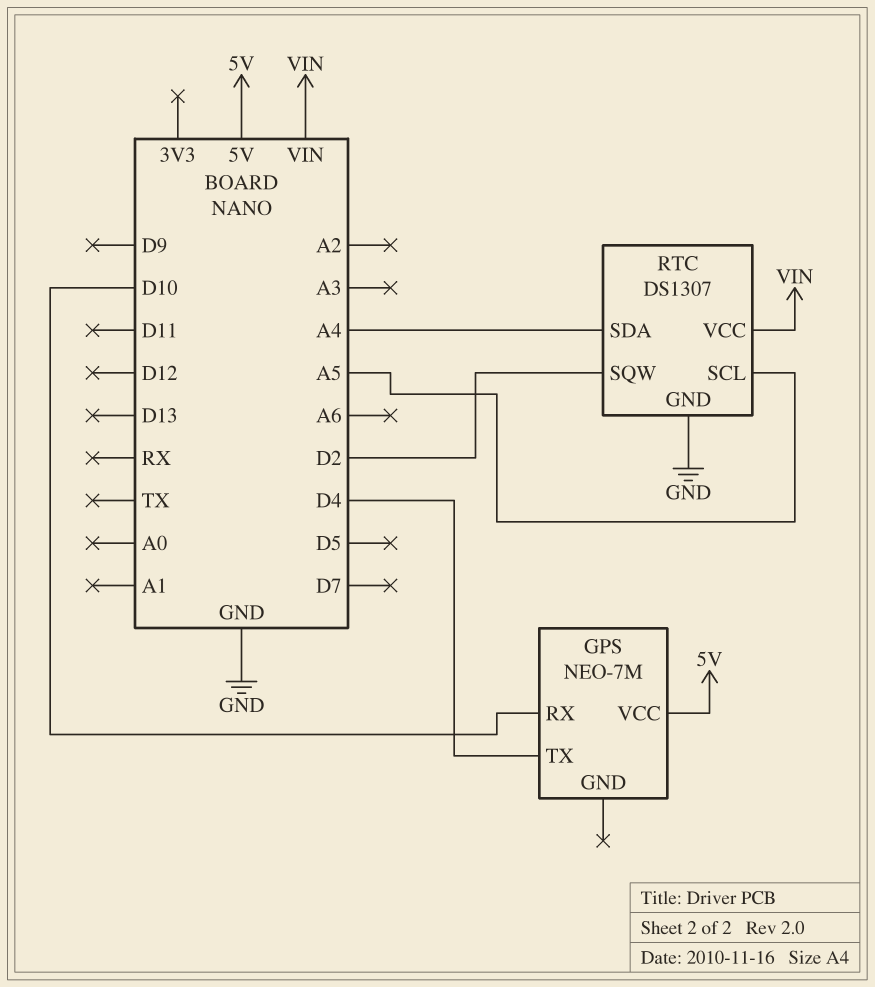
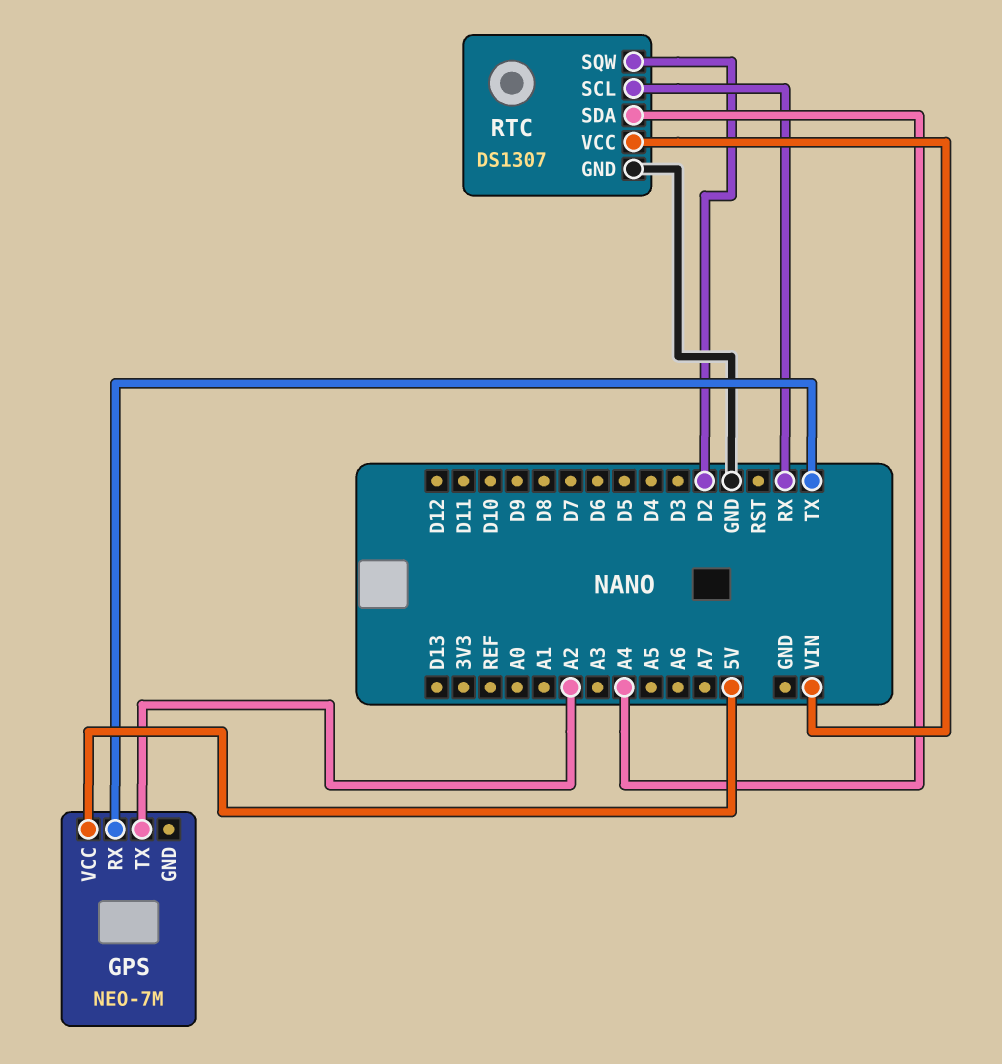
GPS pin RX: D10 -> TX
GPS pin TX: D4 -> A2
RTC pin SCL: A5 -> RX

